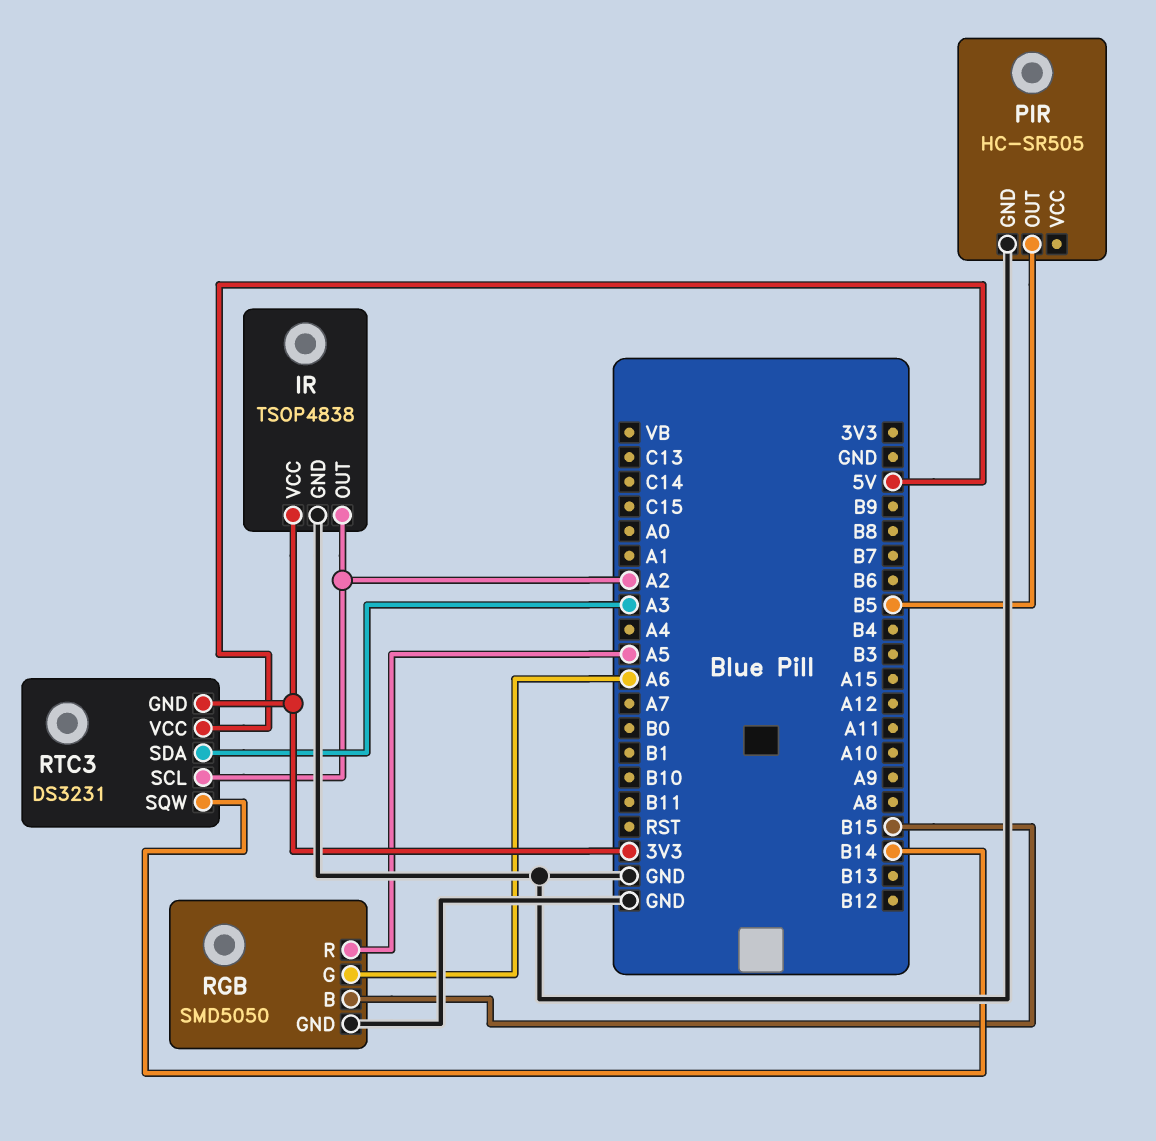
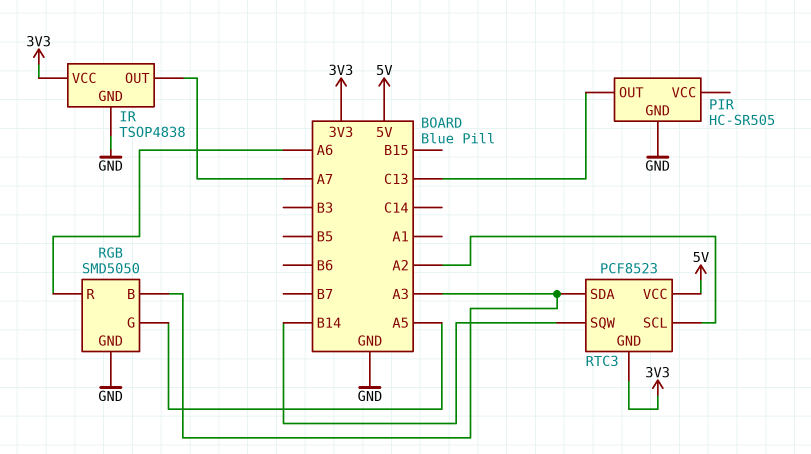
IR pin OUT: A2 -> A7
PIR pin OUT: B5 -> C13
RGB pin B: B15 -> A3
RGB pin G: A6 -> A5
RGB pin R: A5 -> A6
RTC3: DS3231 -> PCF8523

